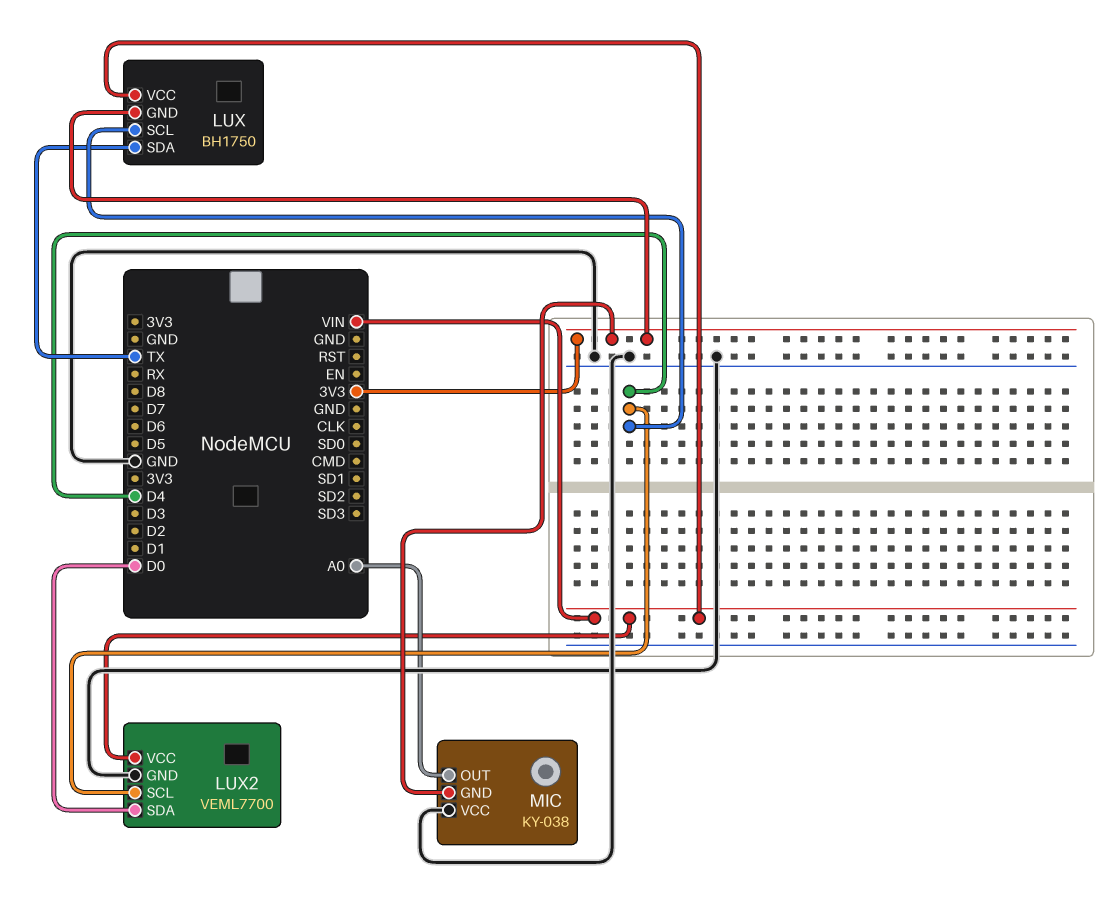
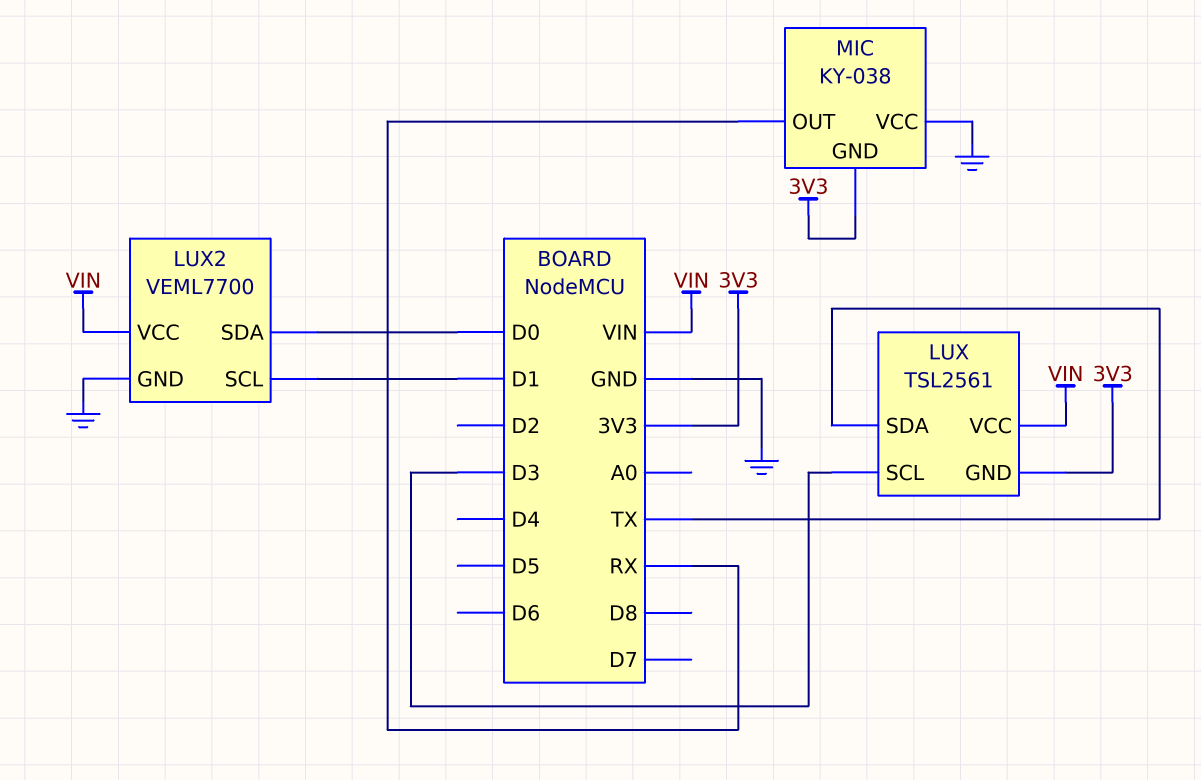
LUX: BH1750 -> TSL2561
LUX pin SCL: D4 -> D3
LUX2 pin SCL: D4 -> D1
MIC pin OUT: A0 -> RX

